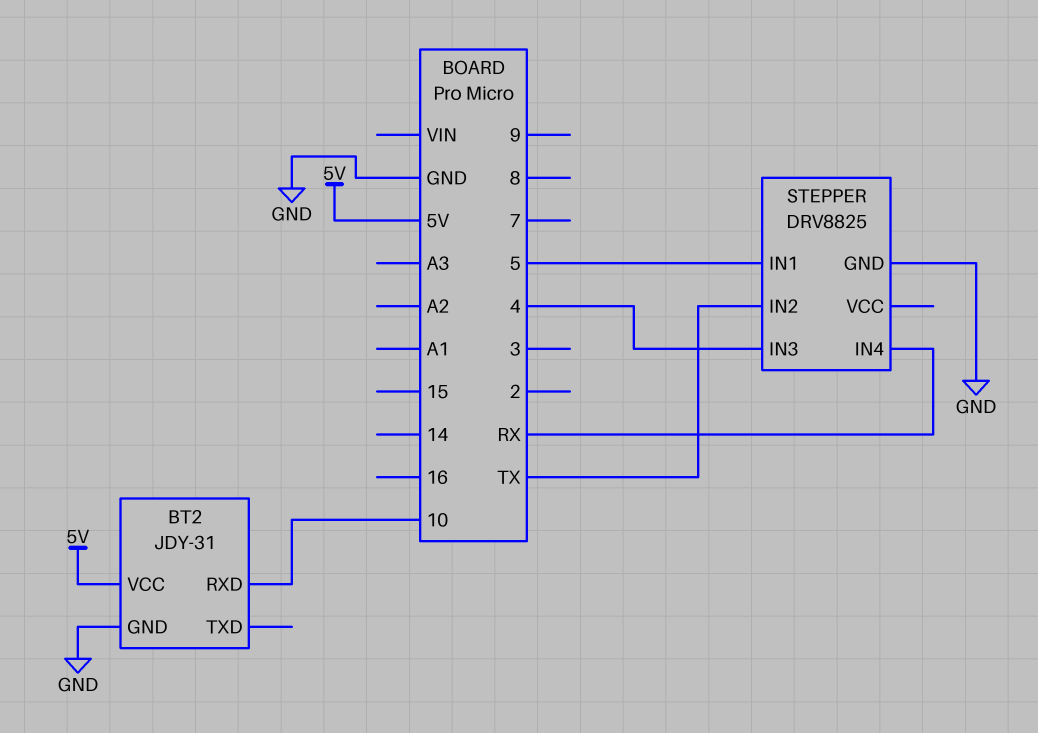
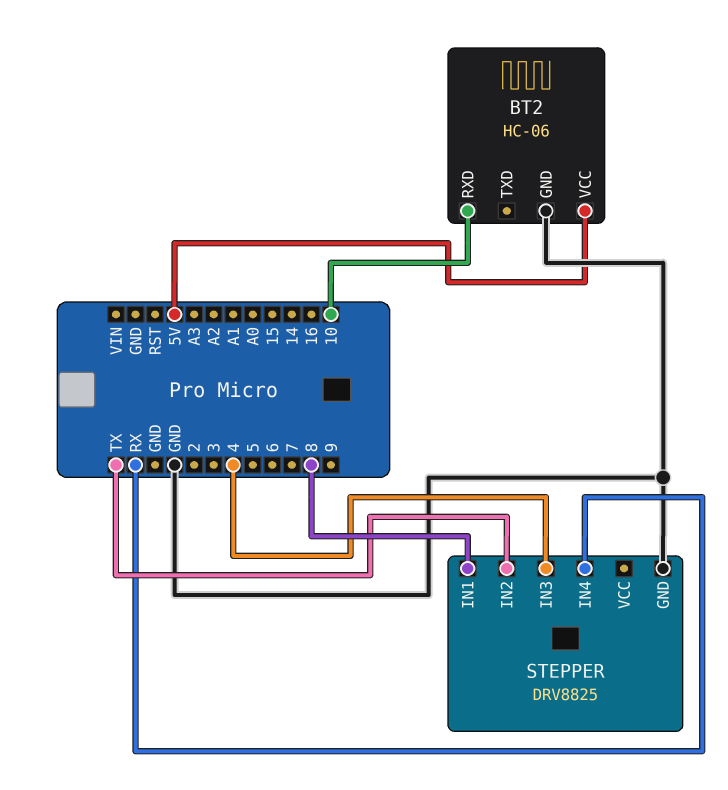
BT2: JDY-31 -> HC-06
STEPPER pin IN1: 5 -> 8

